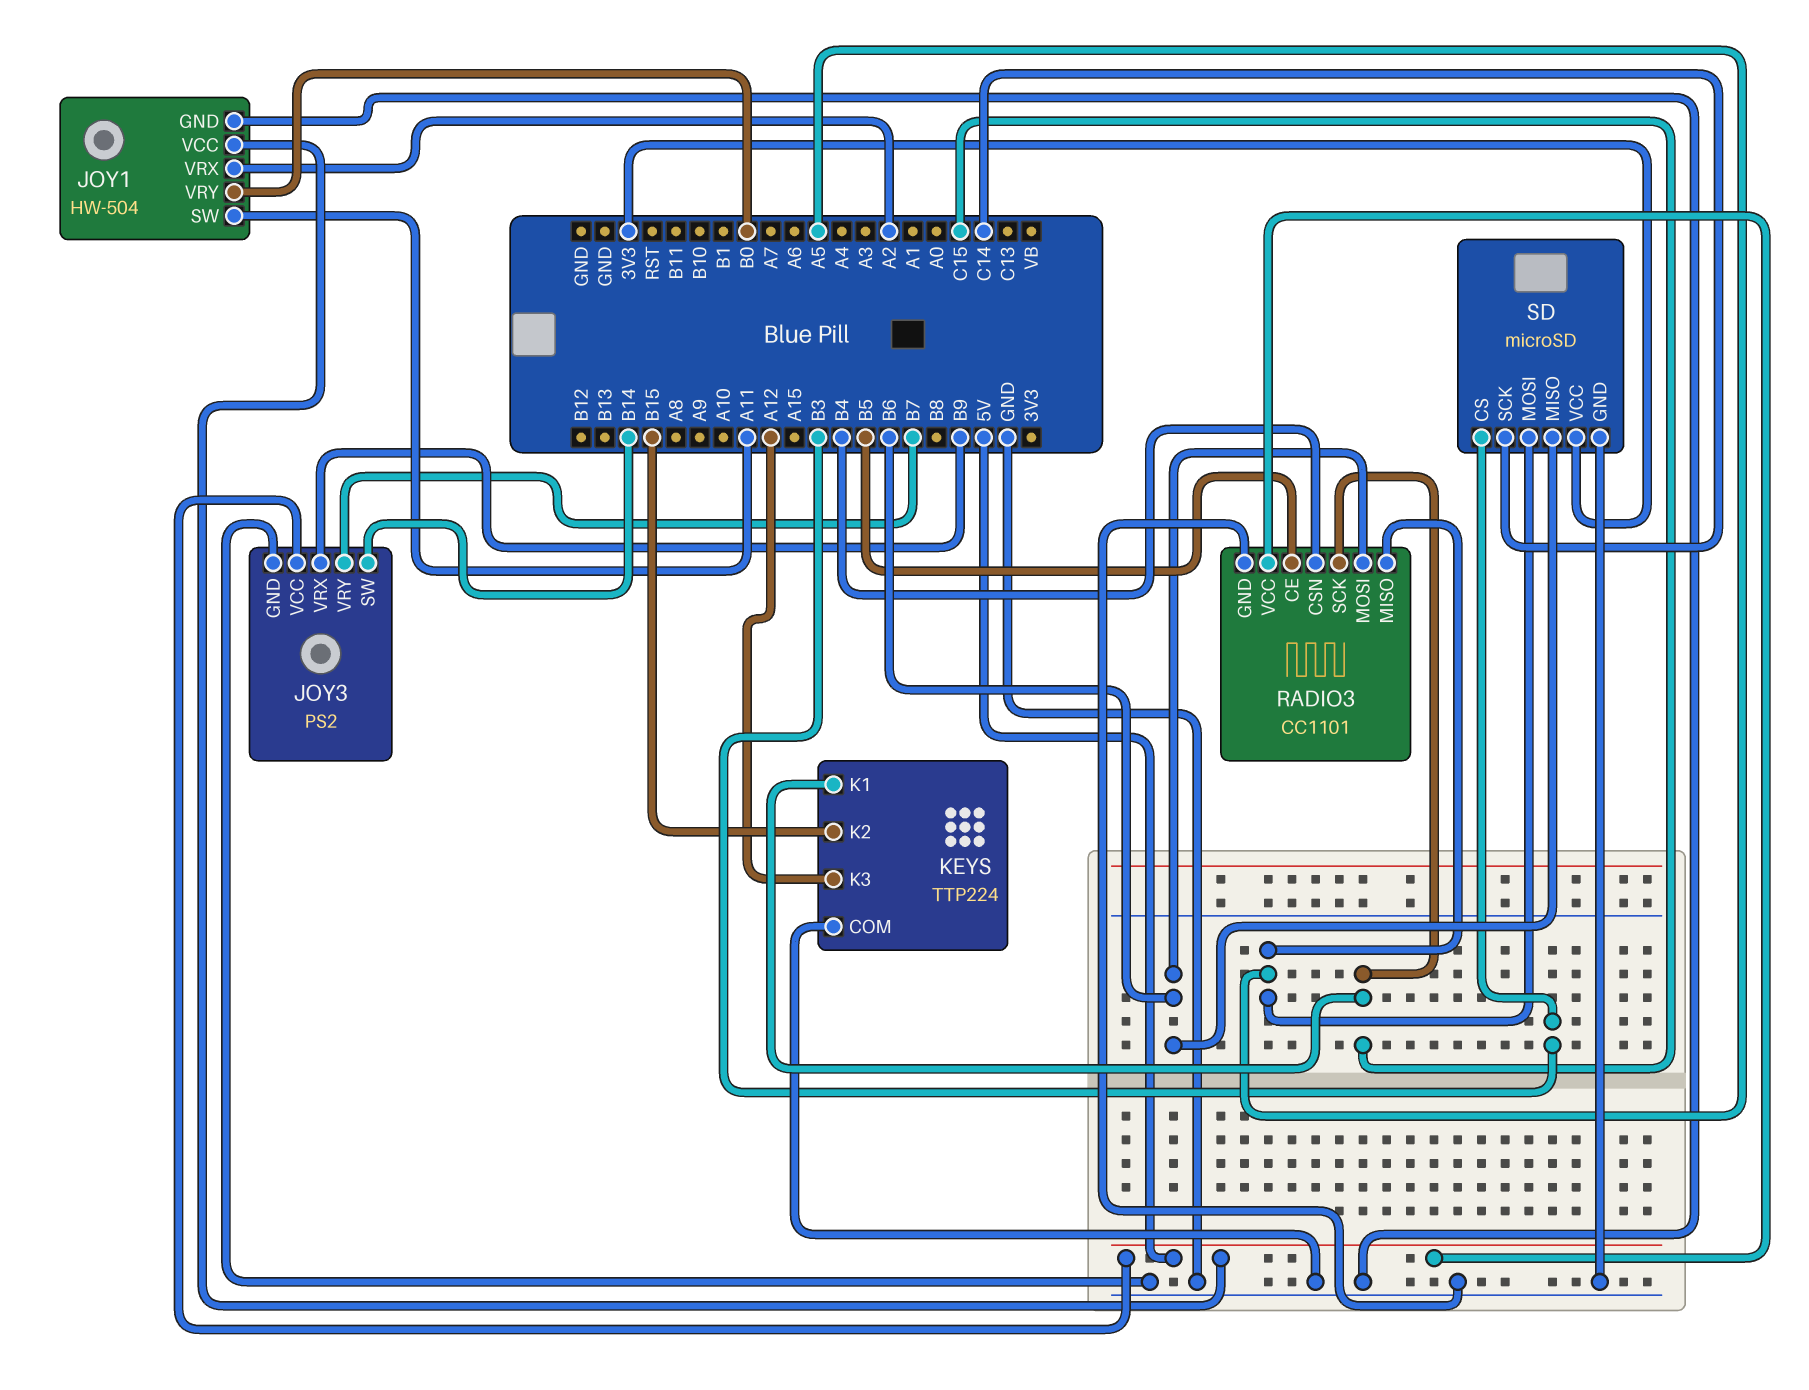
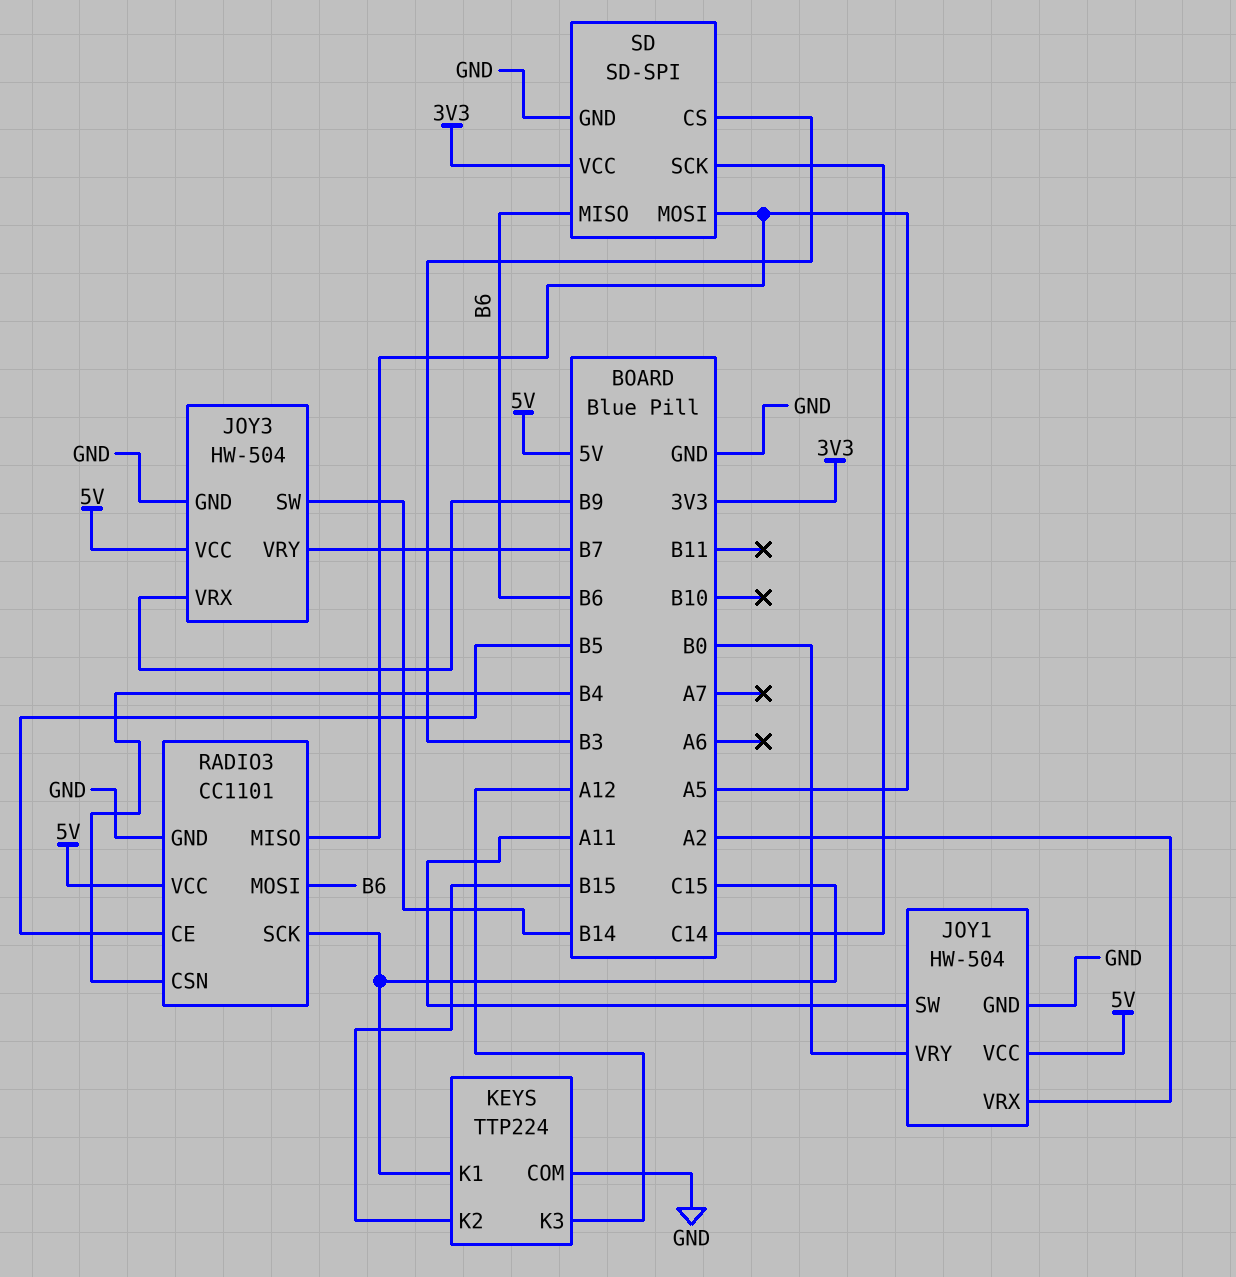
JOY3: PS2 -> HW-504
SD: microSD -> SD-SPI

